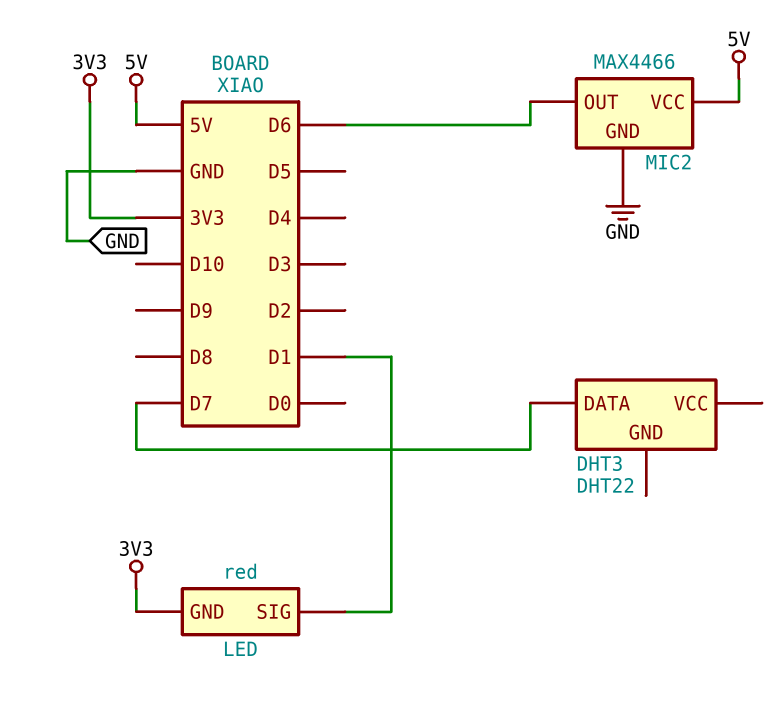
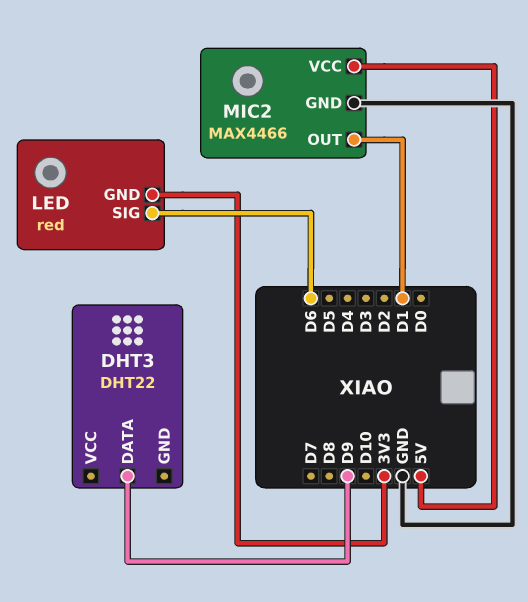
DHT3 pin DATA: D7 -> D9
LED pin SIG: D1 -> D6
MIC2 pin OUT: D6 -> D1

